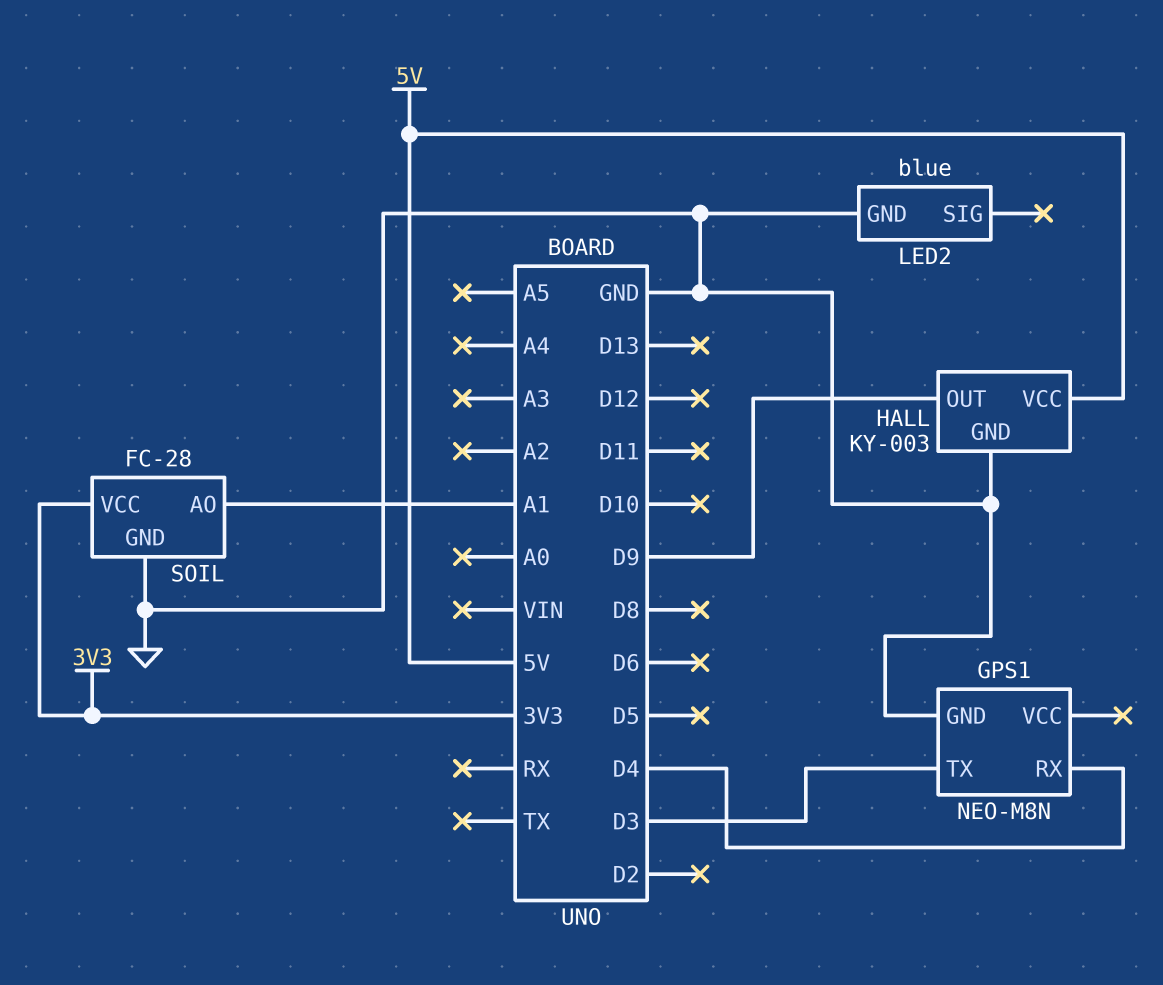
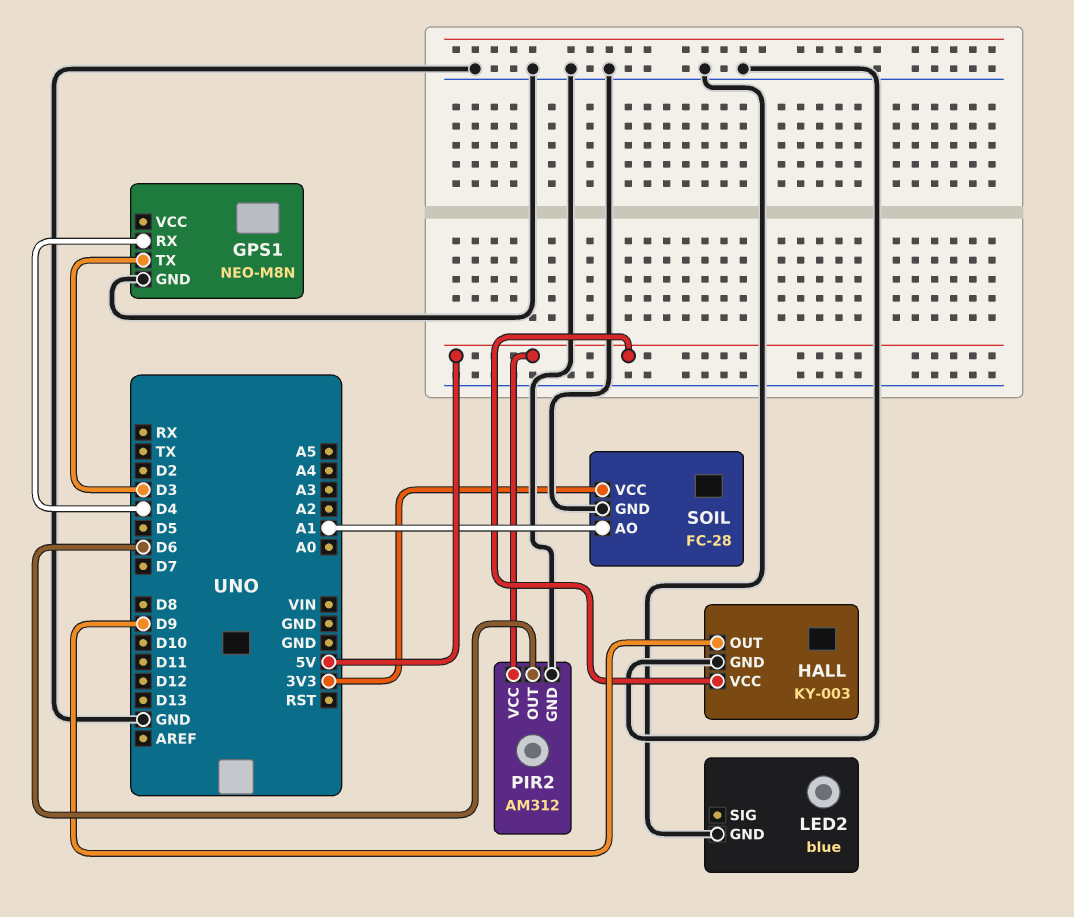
PIR2: none -> AM312
PIR2 pin GND: none -> GND
PIR2 pin OUT: none -> D6
PIR2 pin VCC: none -> 5V

